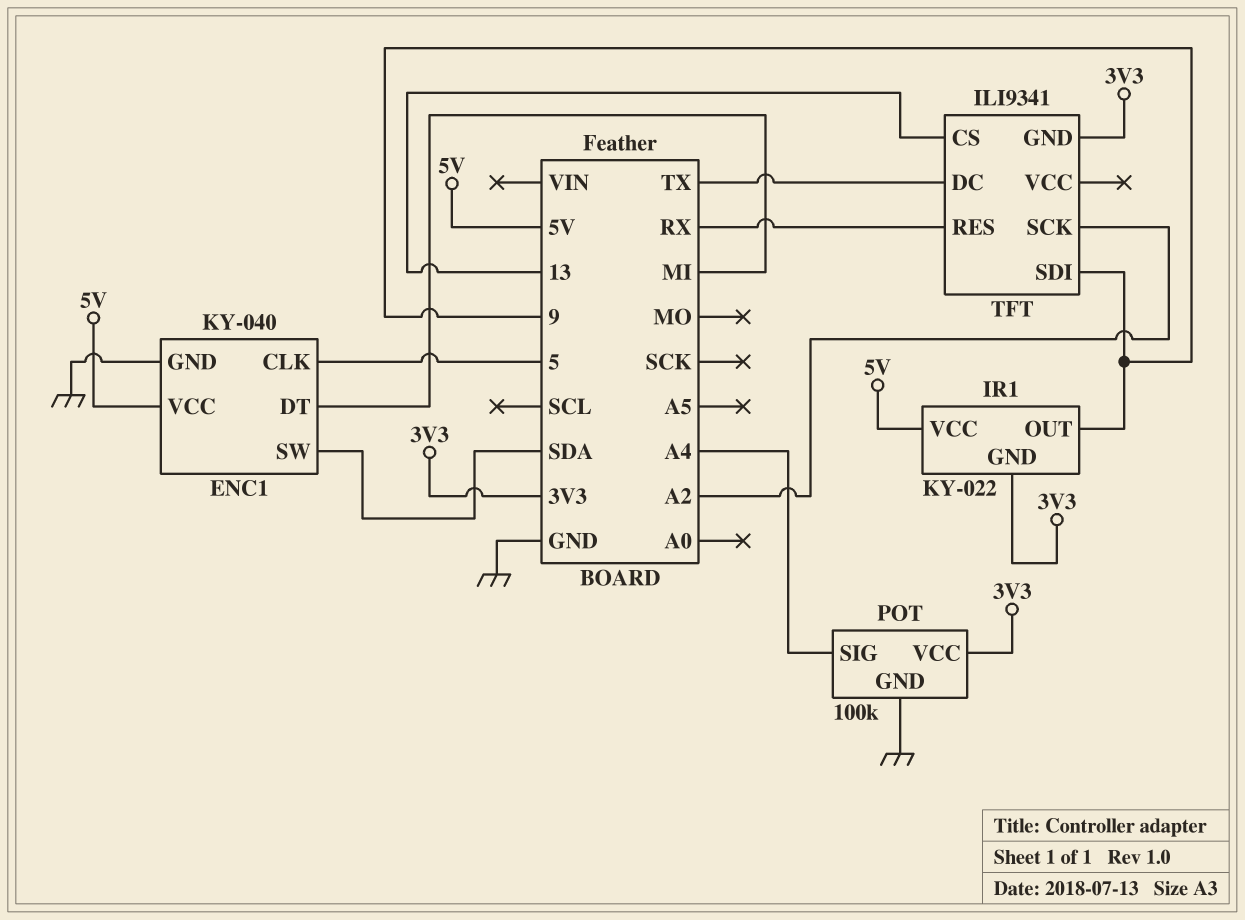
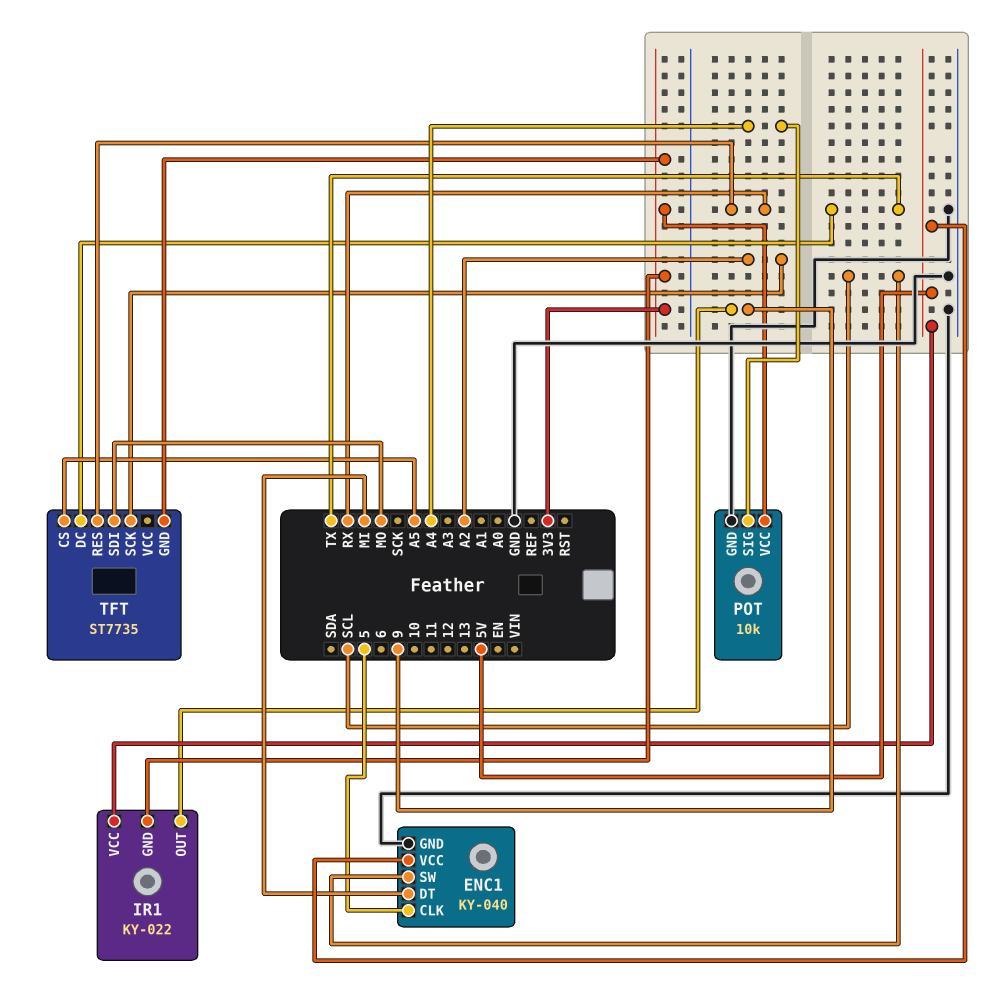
ENC1 pin SW: SDA -> SCL
POT: 100k -> 10k
TFT: ILI9341 -> ST7735
TFT pin CS: 13 -> A5
TFT pin SDI: 9 -> MO

